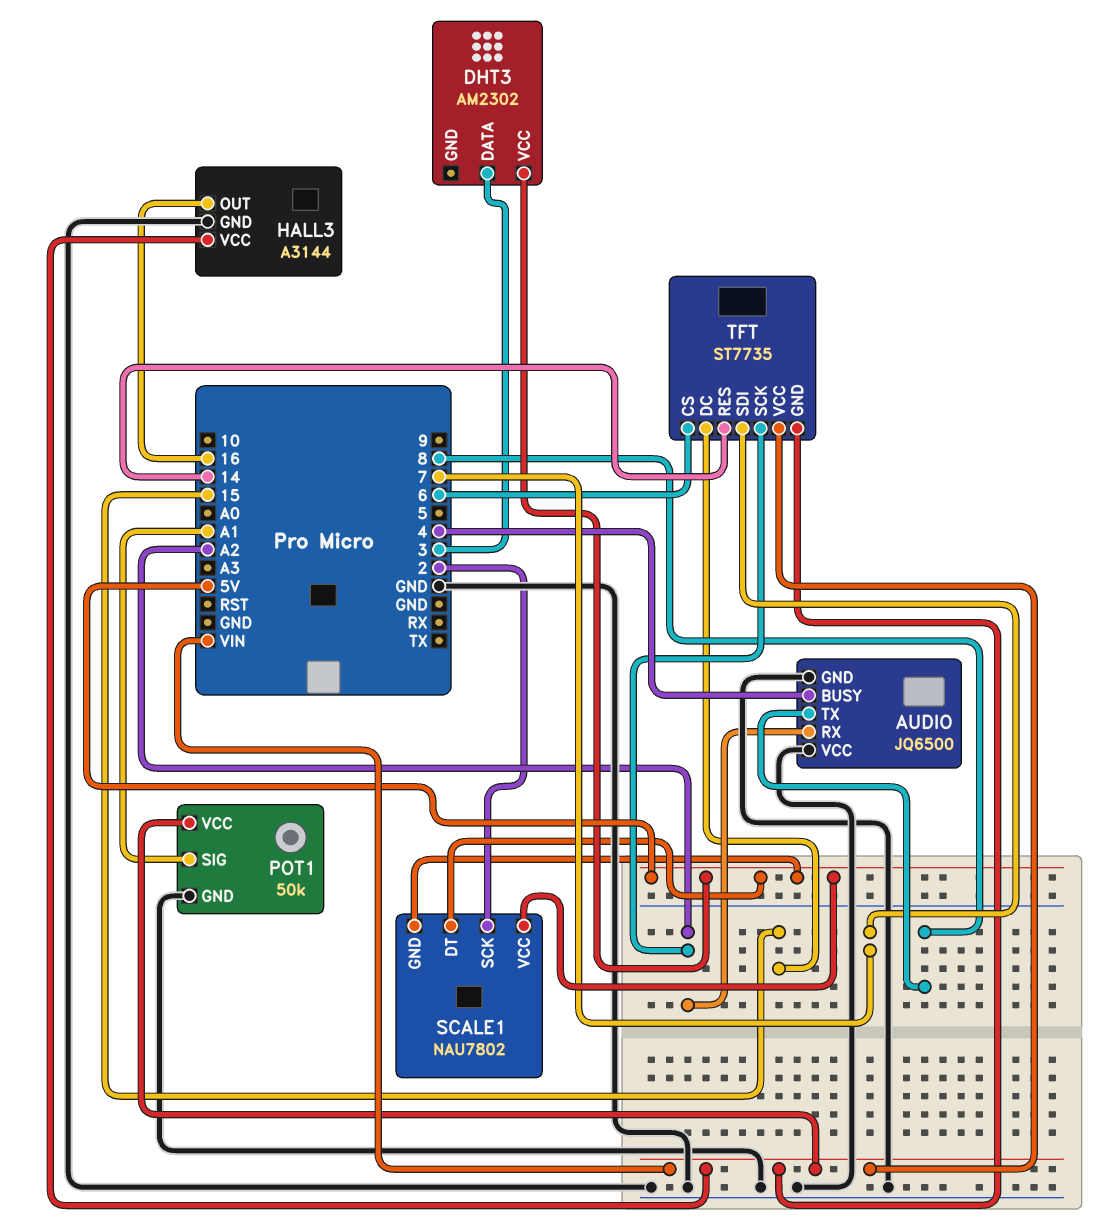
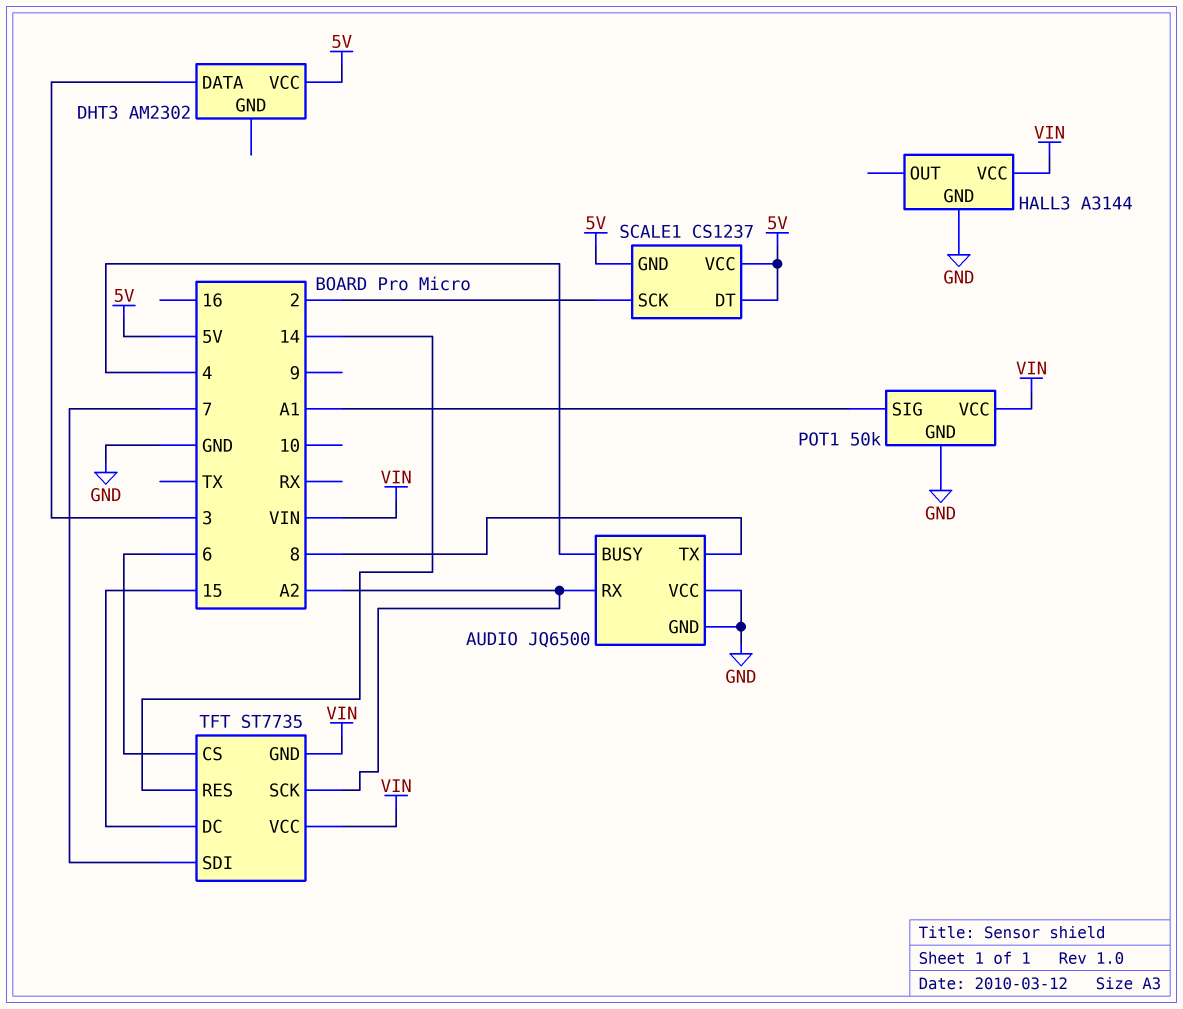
HALL3 pin OUT: 16 -> none
SCALE1: NAU7802 -> CS1237

